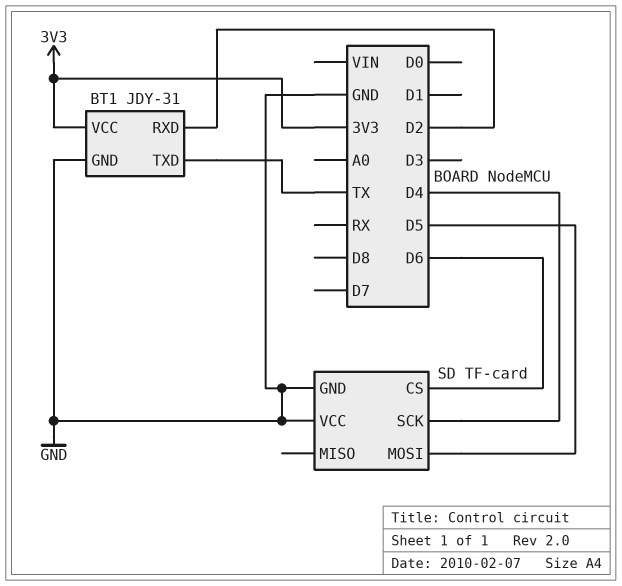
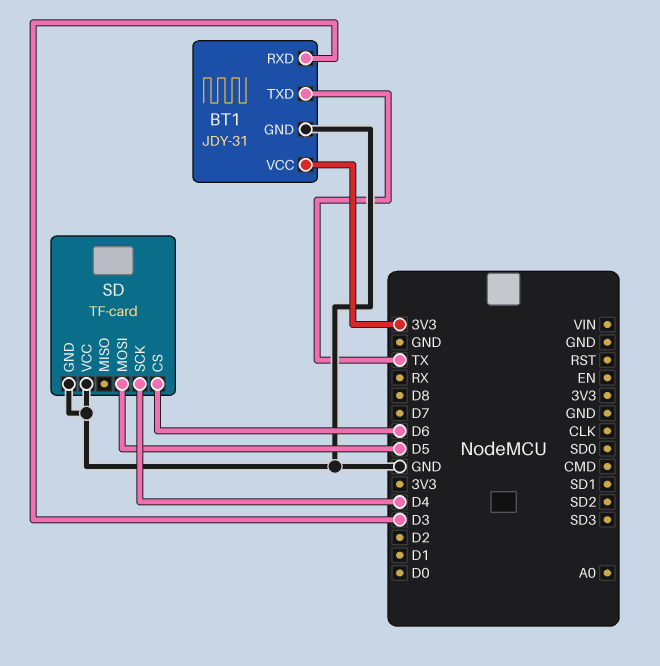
BT1 pin RXD: D2 -> D3

